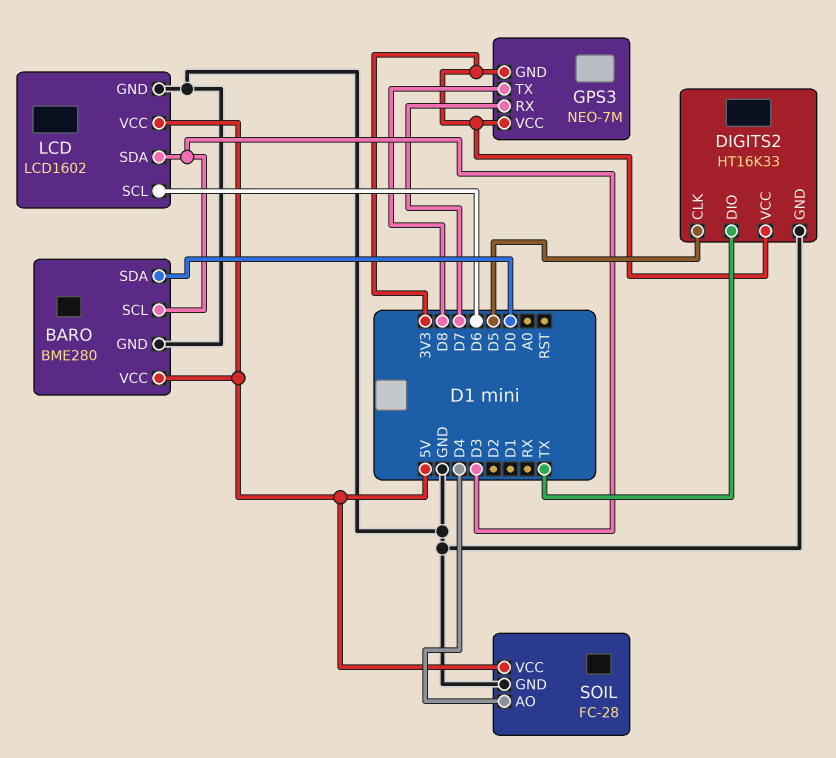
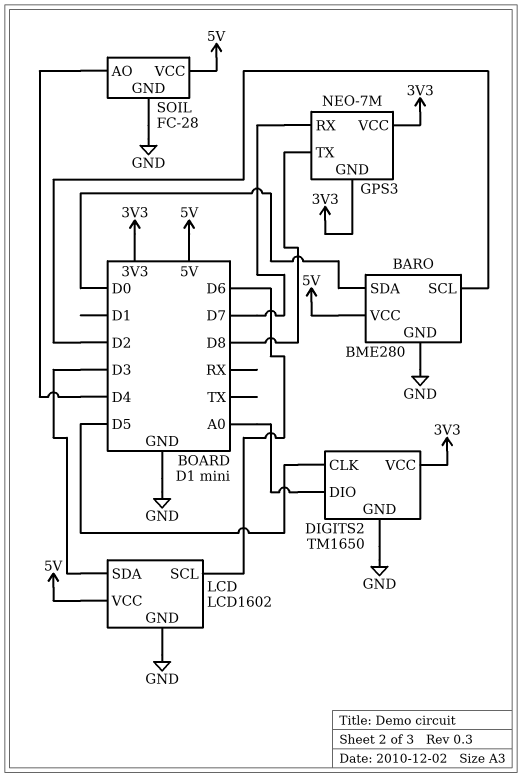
BARO pin SCL: D3 -> D2
DIGITS2: HT16K33 -> TM1650
DIGITS2 pin DIO: TX -> A0

